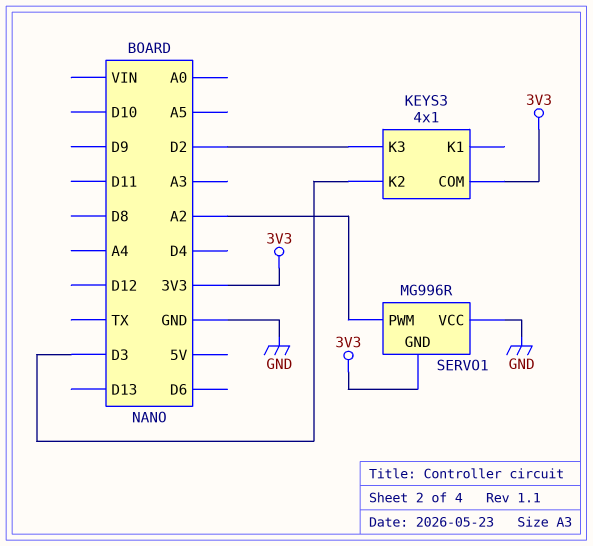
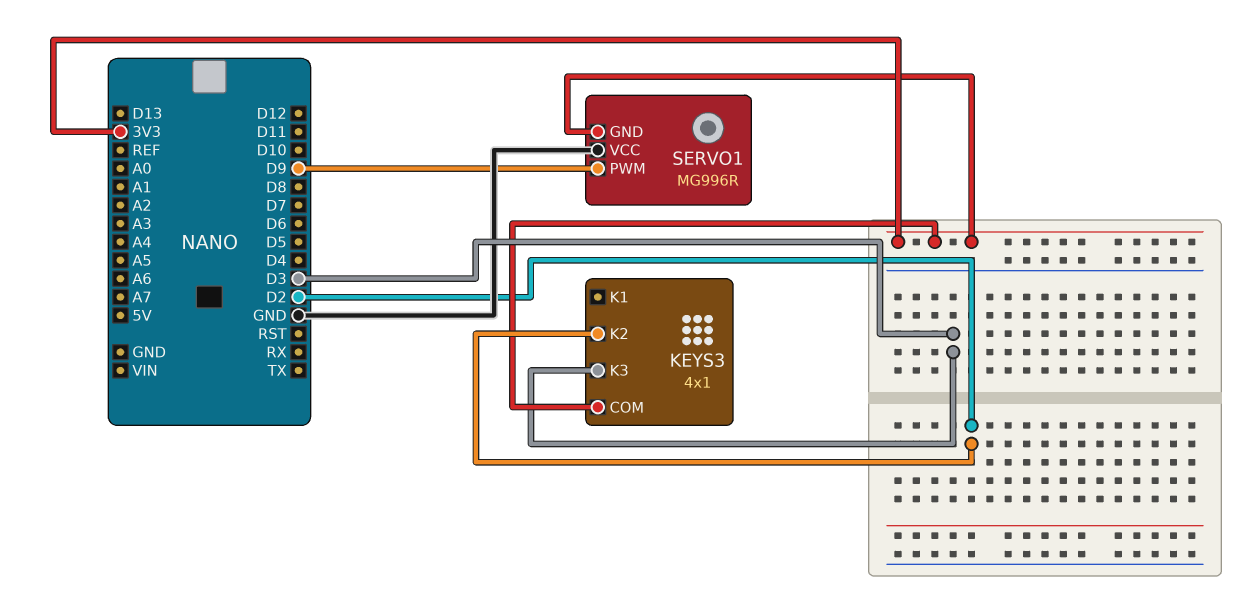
KEYS3 pin K2: D3 -> D2
KEYS3 pin K3: D2 -> D3
SERVO1 pin PWM: A2 -> D9

